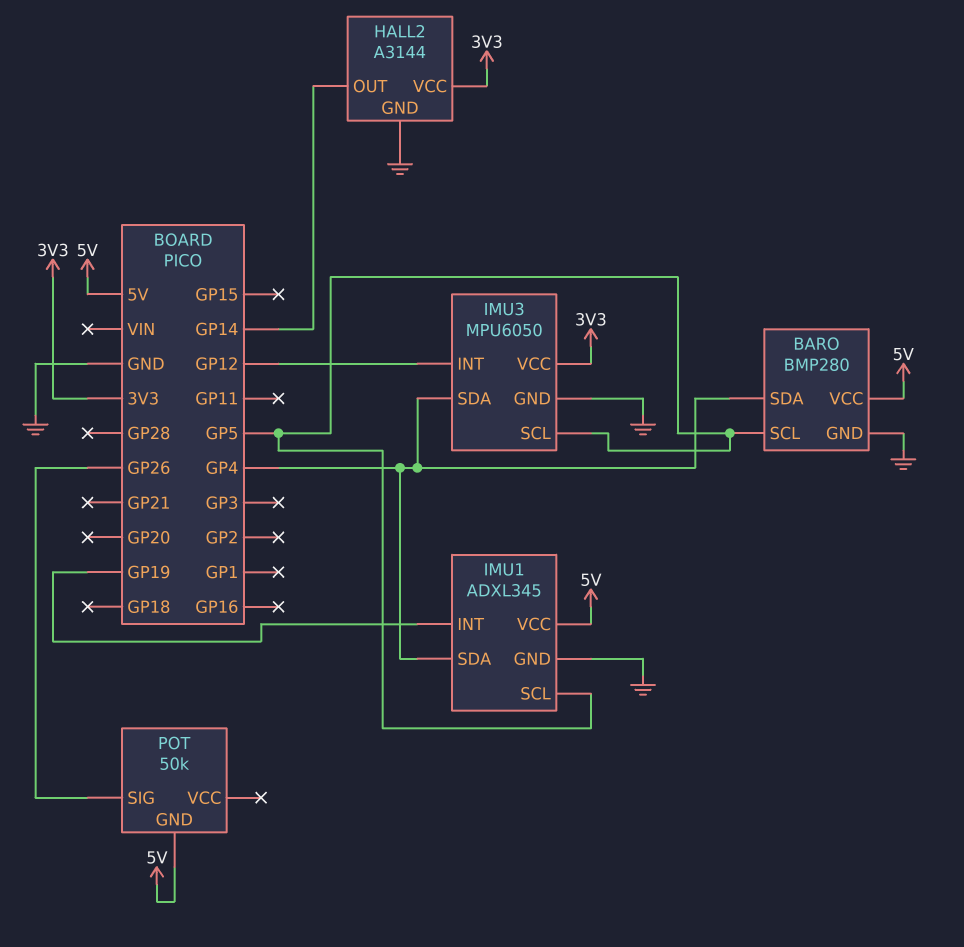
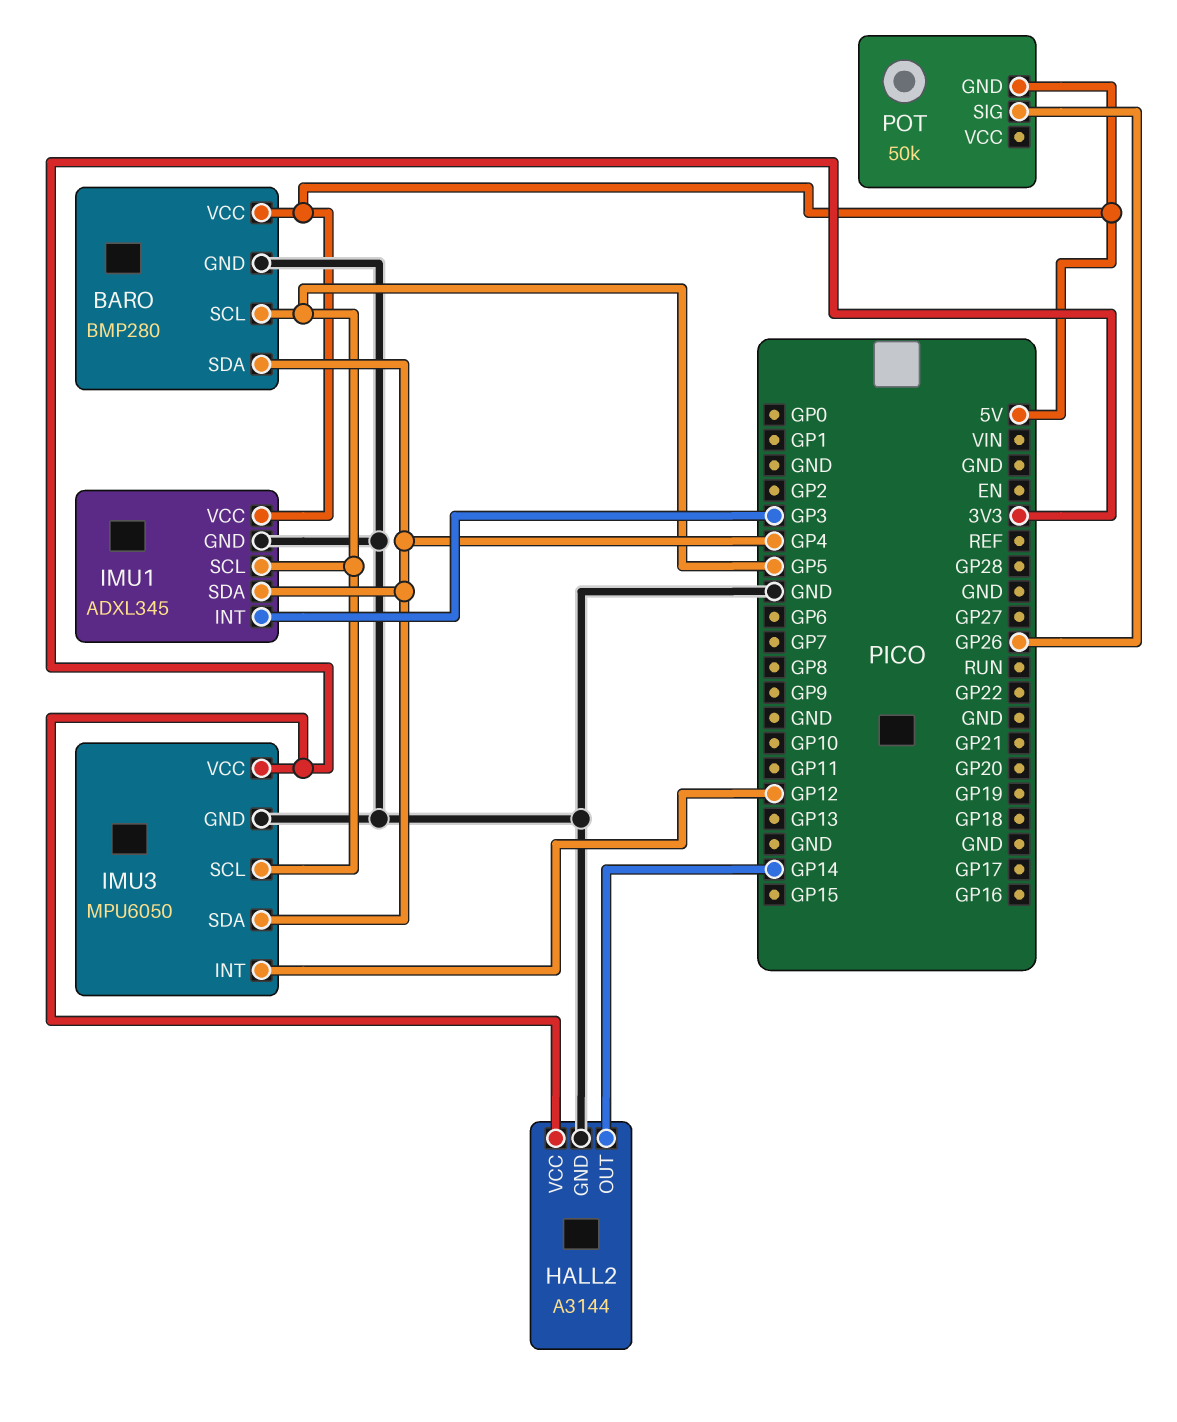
IMU1 pin INT: GP19 -> GP3

